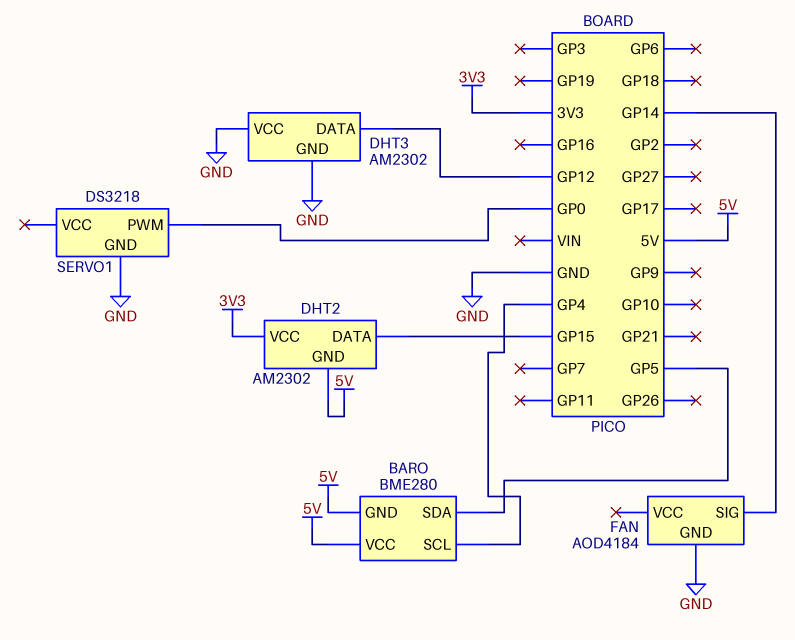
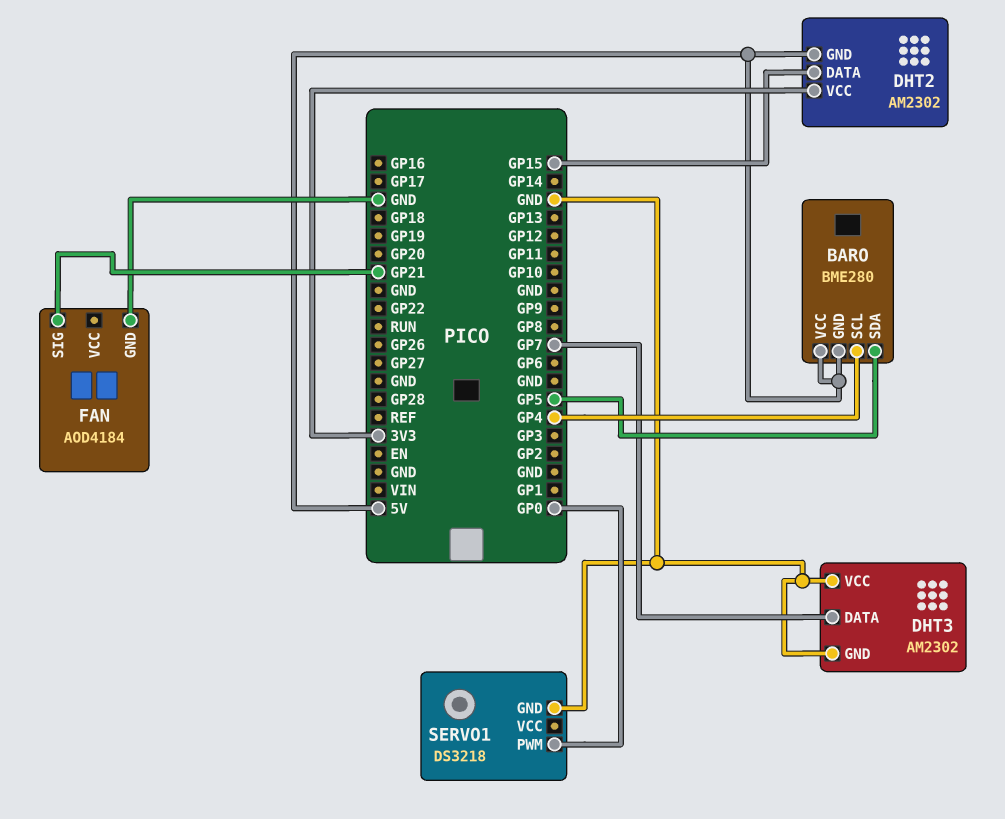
DHT3 pin DATA: GP12 -> GP7
FAN pin SIG: GP14 -> GP21

